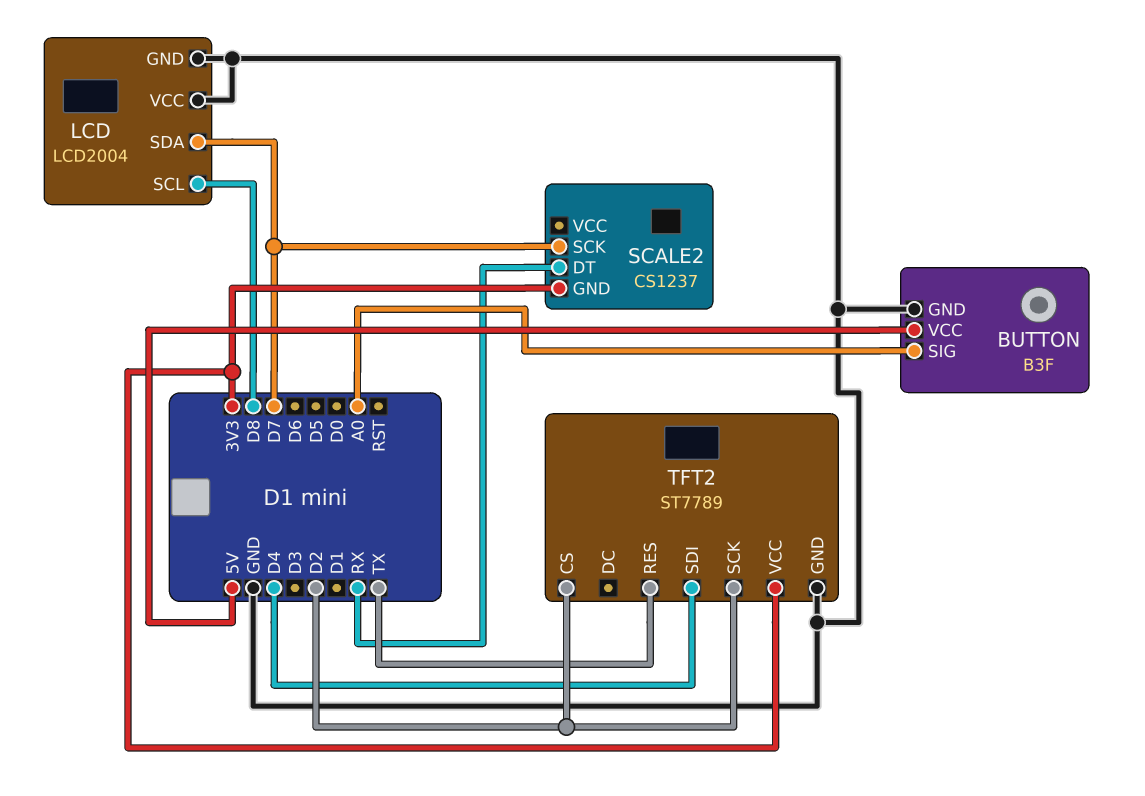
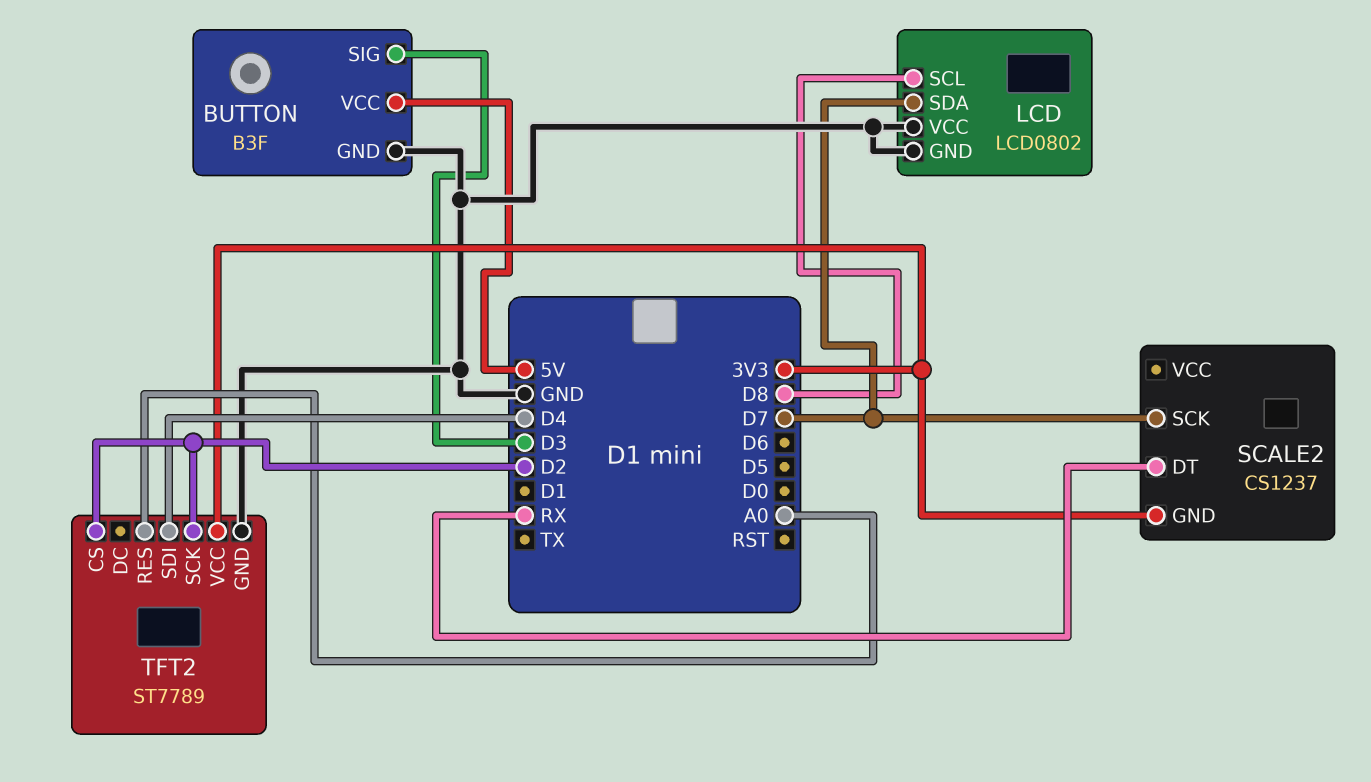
BUTTON pin SIG: A0 -> D3
LCD: LCD2004 -> LCD0802
TFT2 pin RES: TX -> A0

